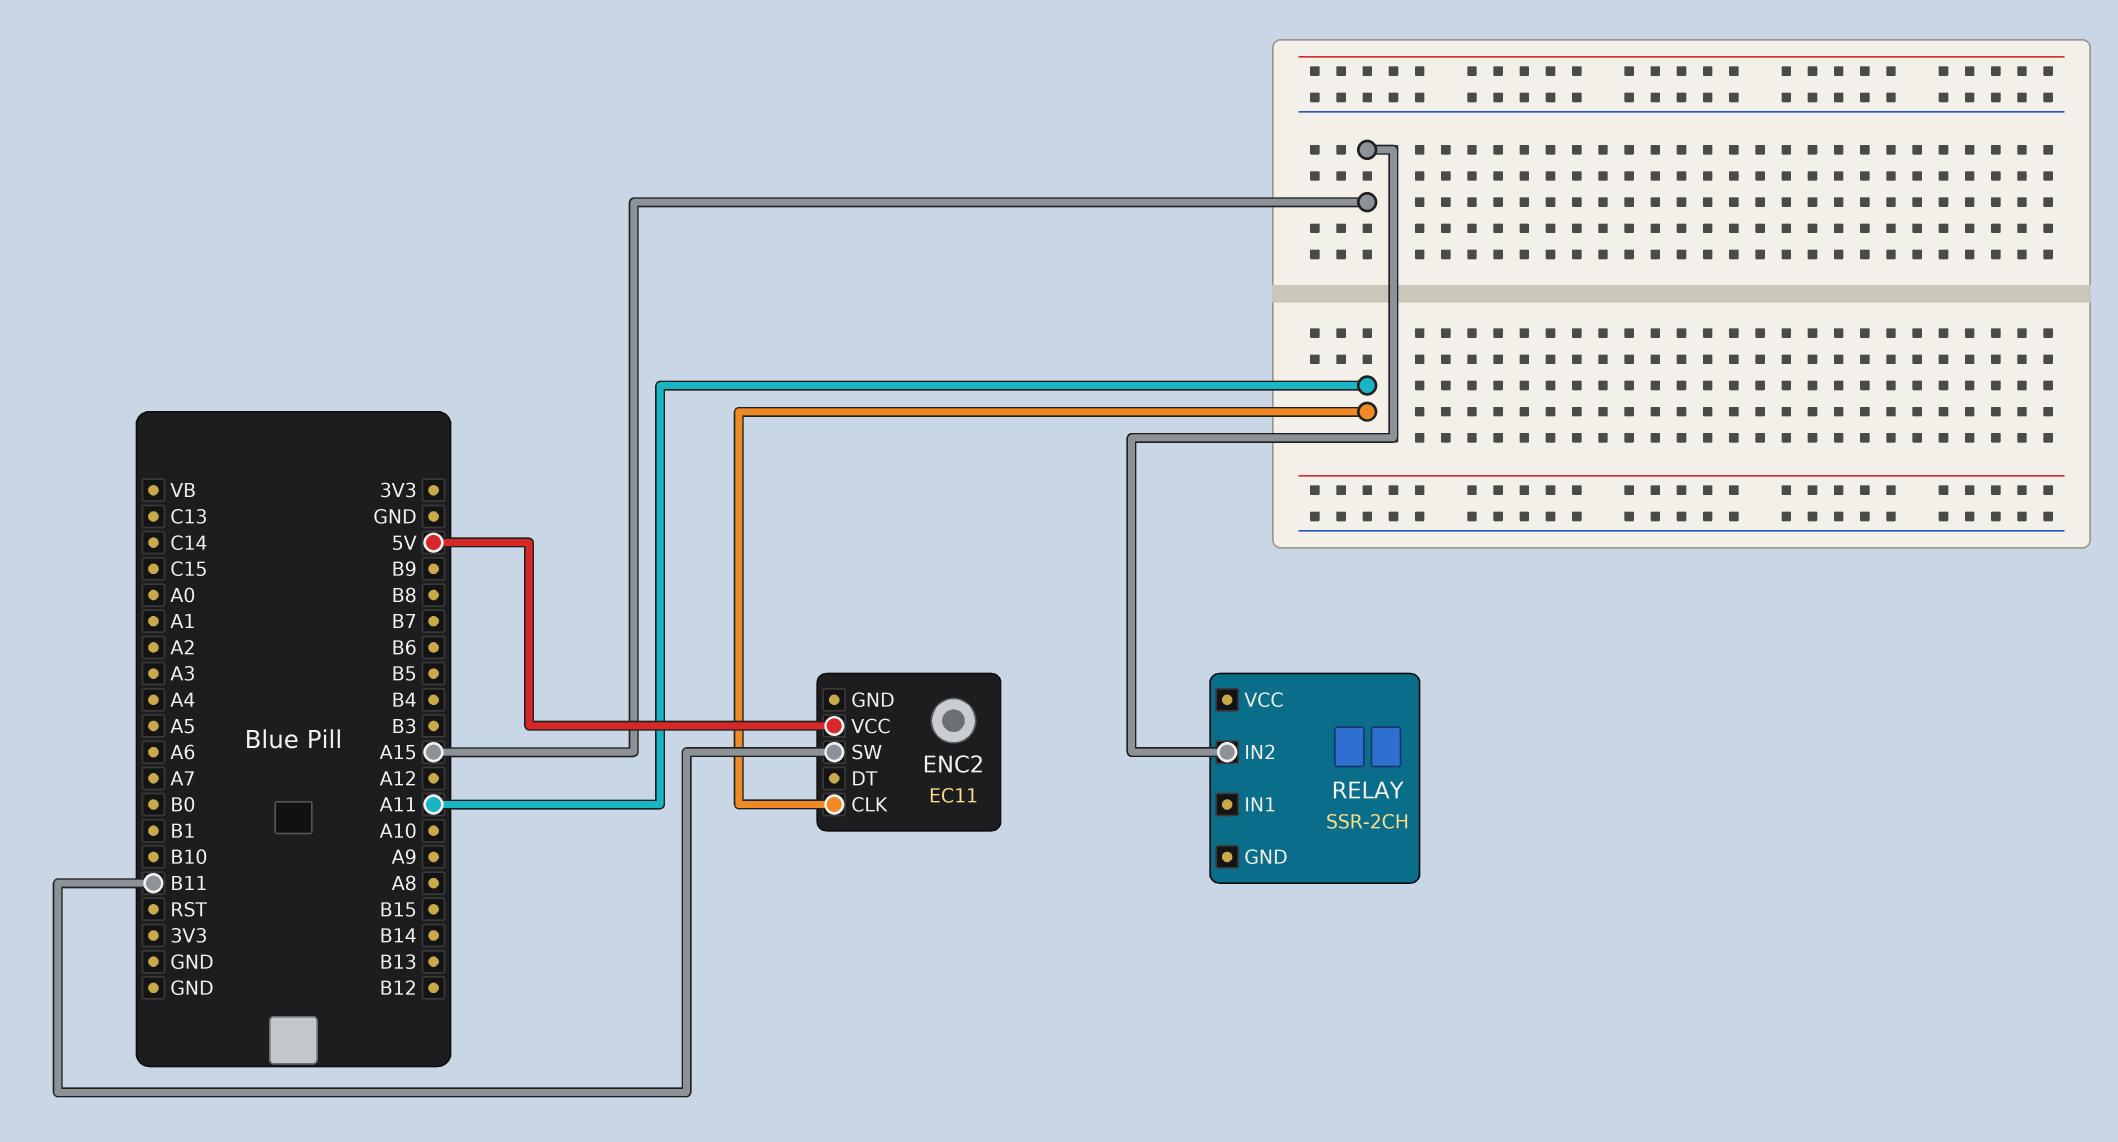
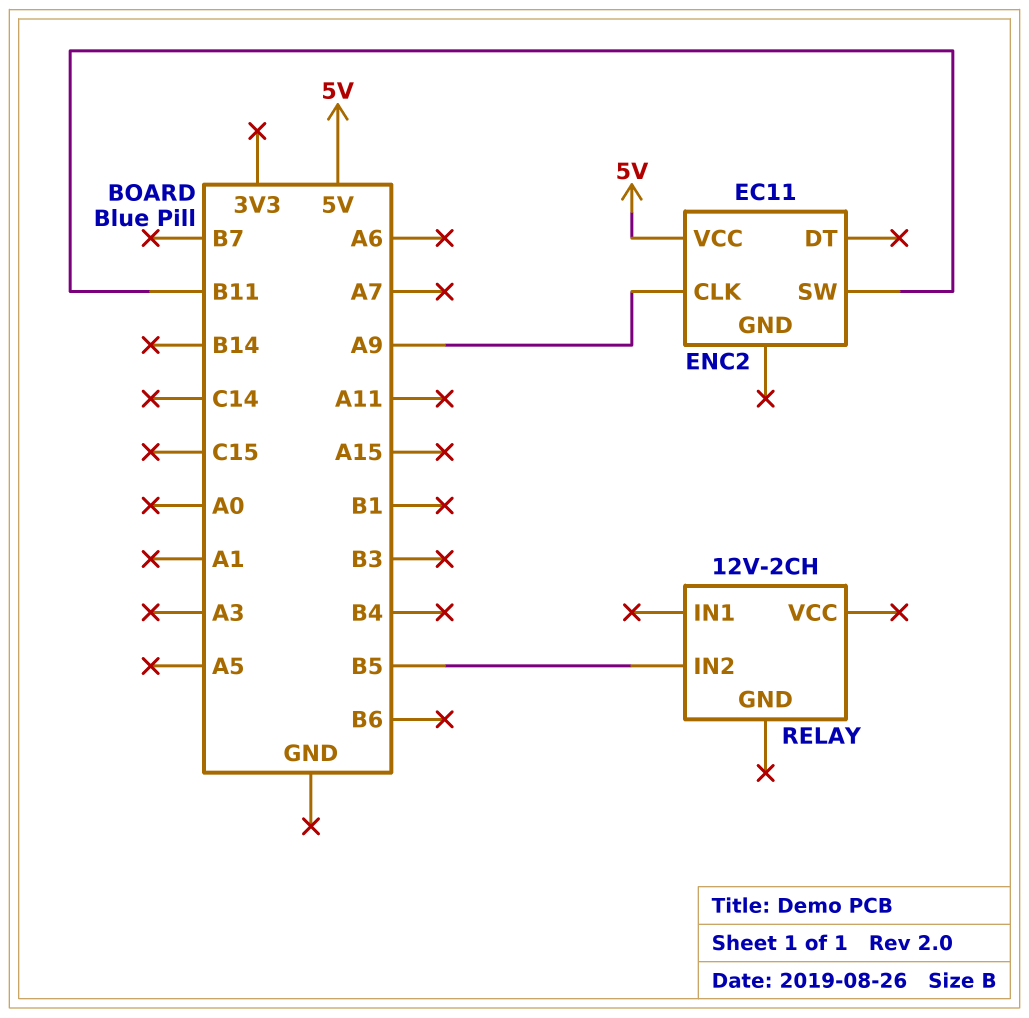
ENC2 pin CLK: A11 -> A9
RELAY: SSR-2CH -> 12V-2CH
RELAY pin IN2: A15 -> B5

